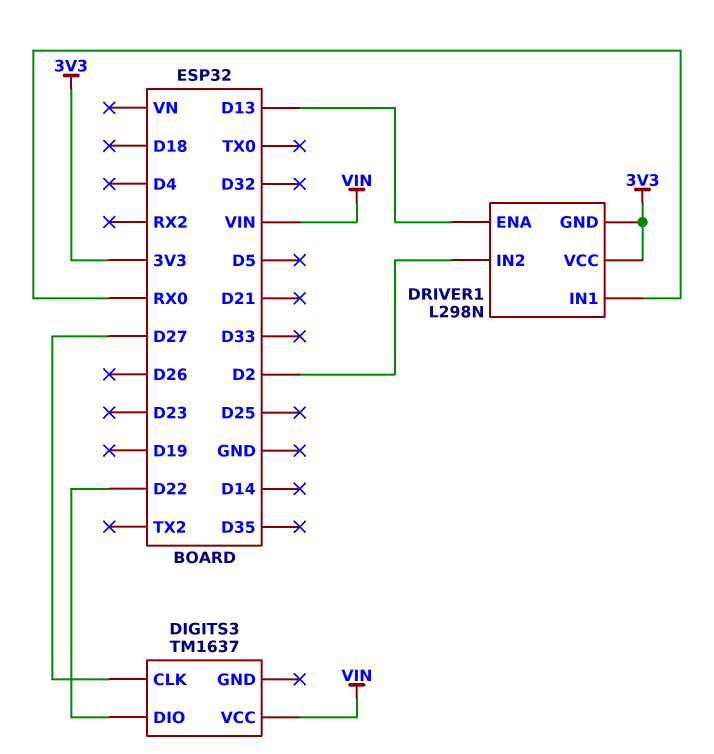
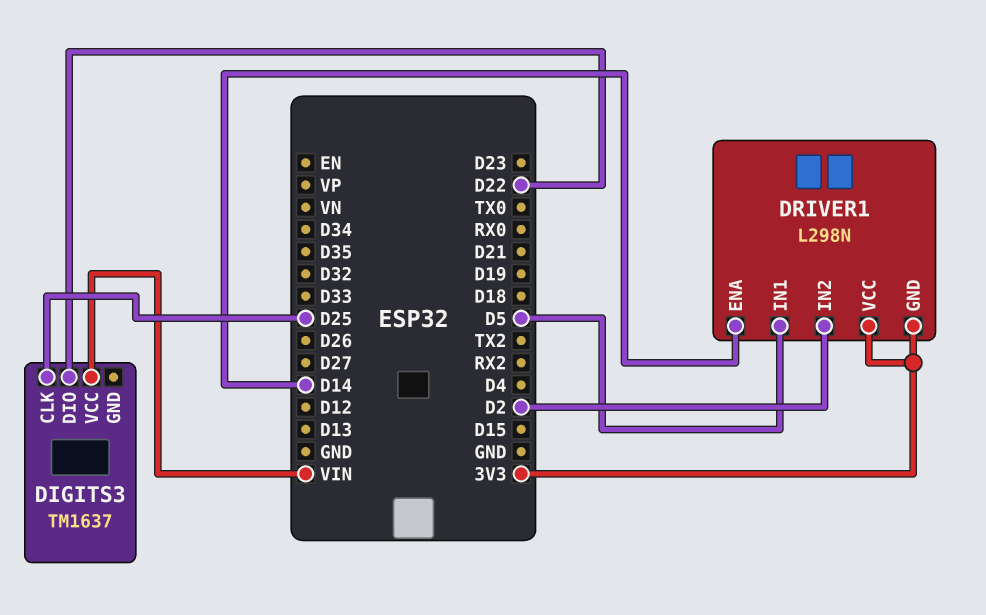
DIGITS3 pin CLK: D27 -> D25
DRIVER1 pin ENA: D13 -> D14
DRIVER1 pin IN1: RX0 -> D5

